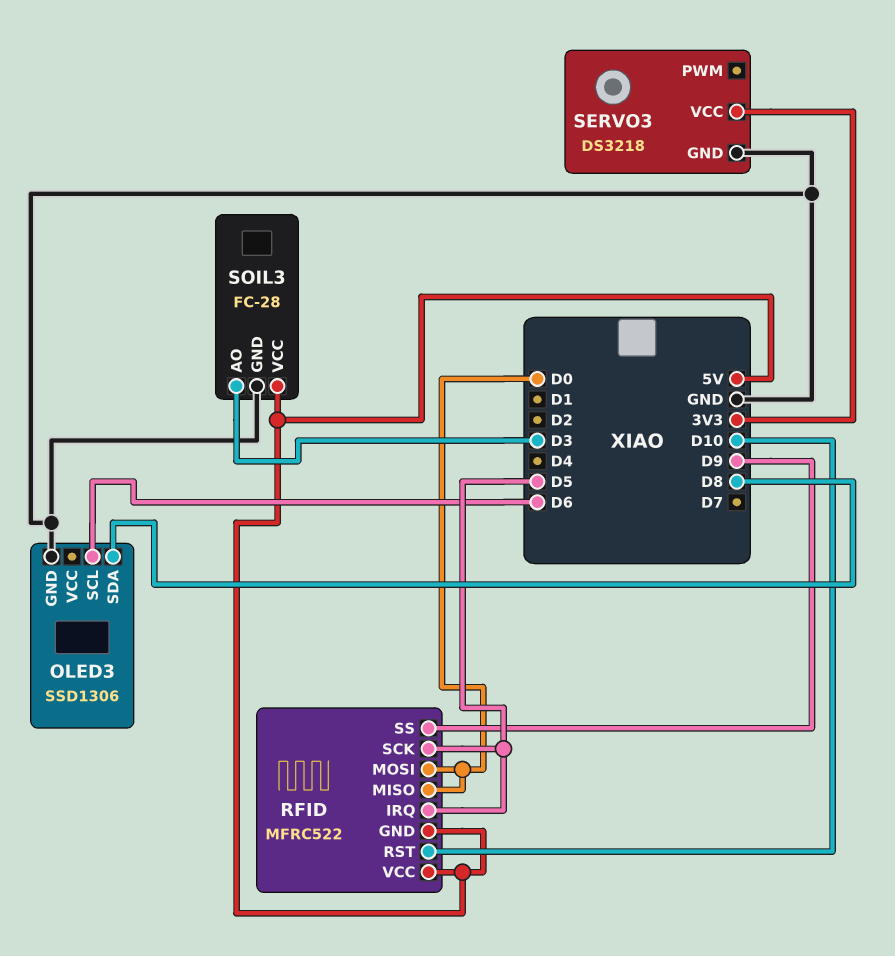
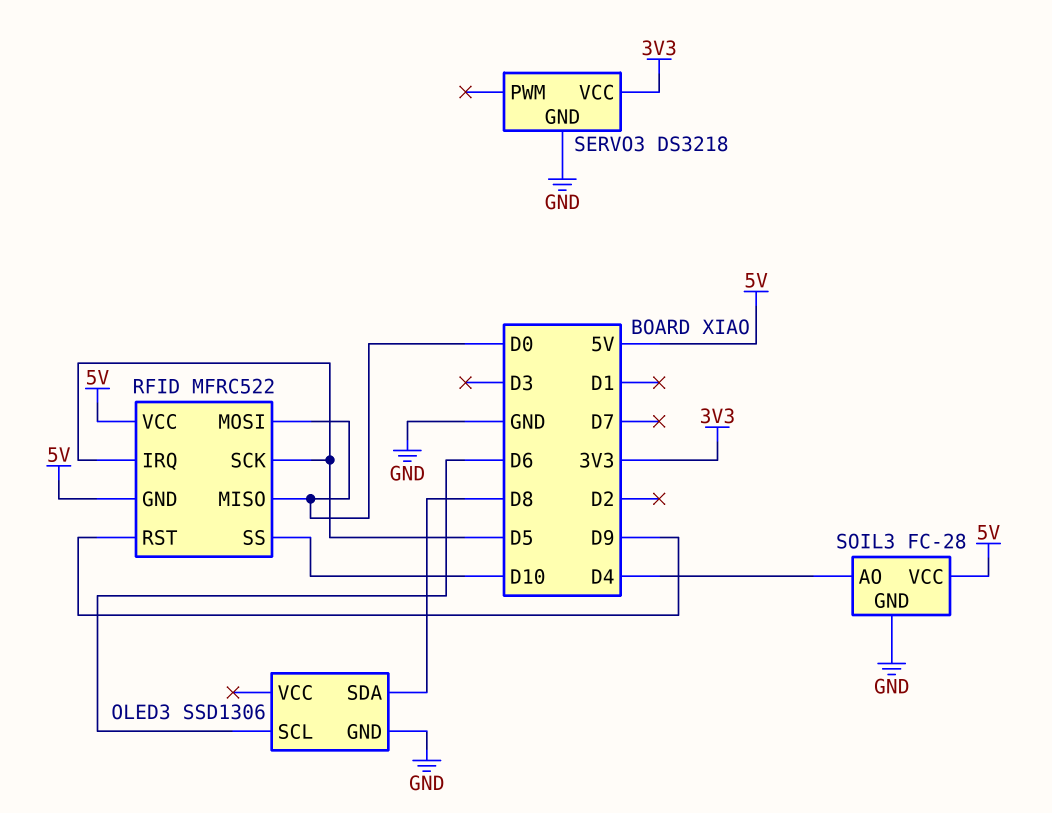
RFID pin RST: D10 -> D9
RFID pin SS: D9 -> D10
SOIL3 pin AO: D3 -> D4

